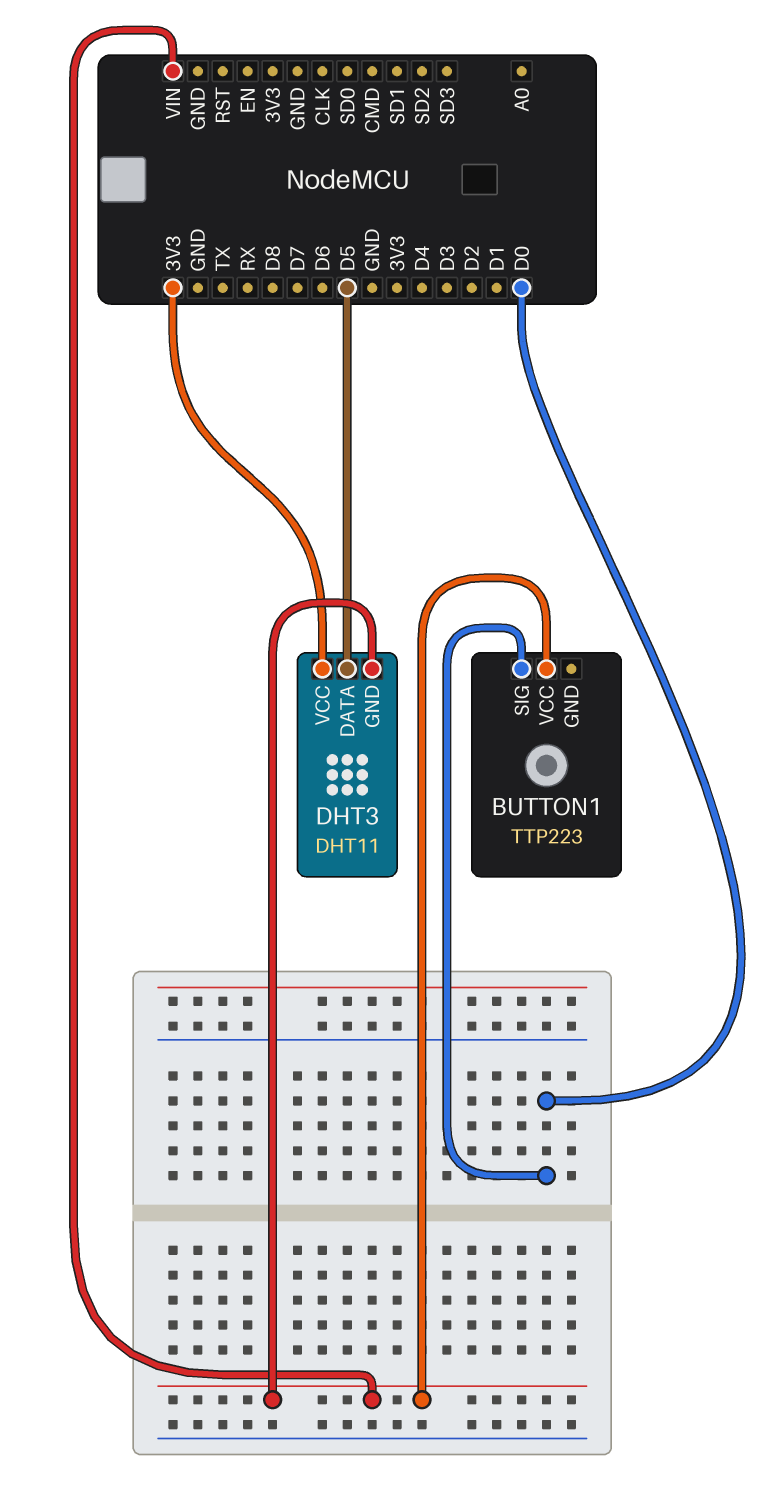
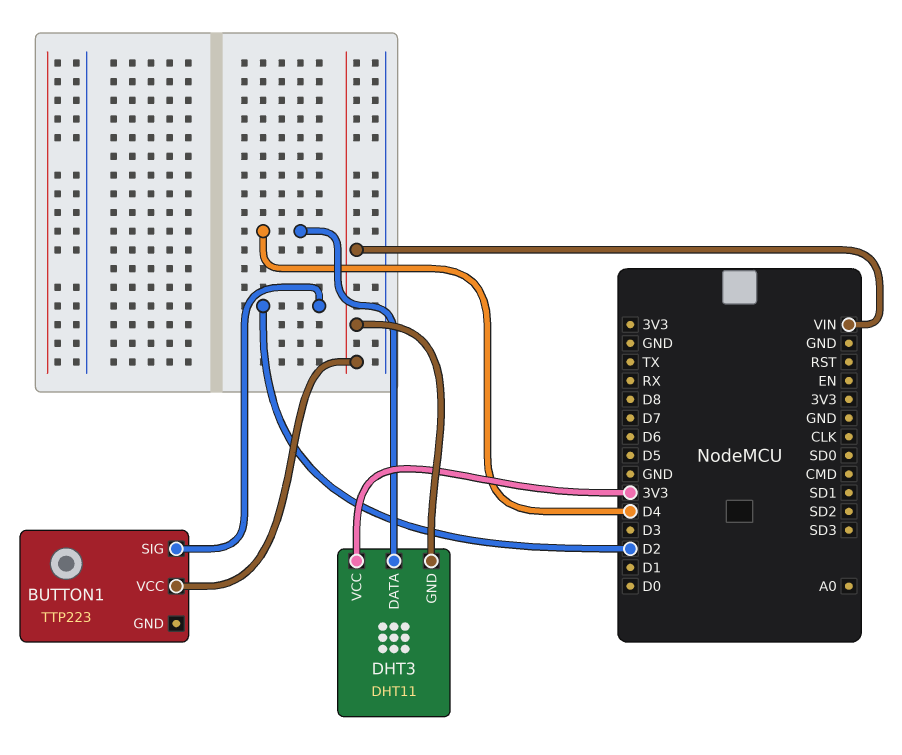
BUTTON1 pin SIG: D0 -> D2
DHT3 pin DATA: D5 -> D4

